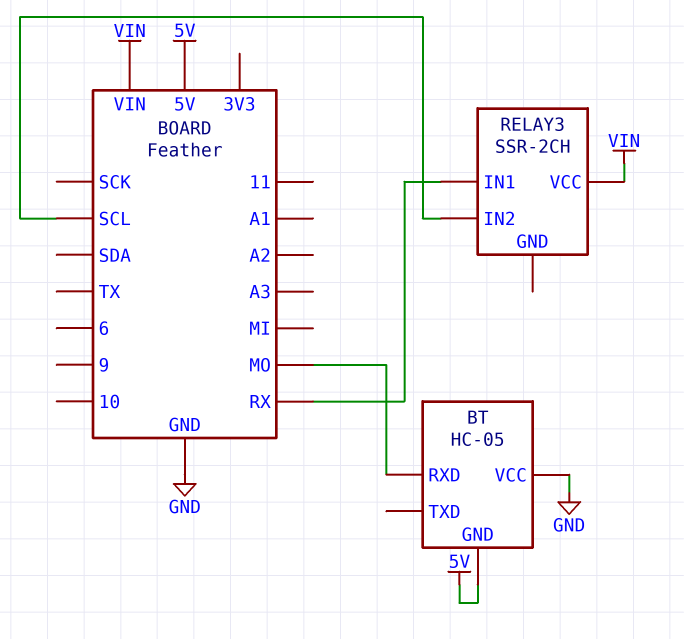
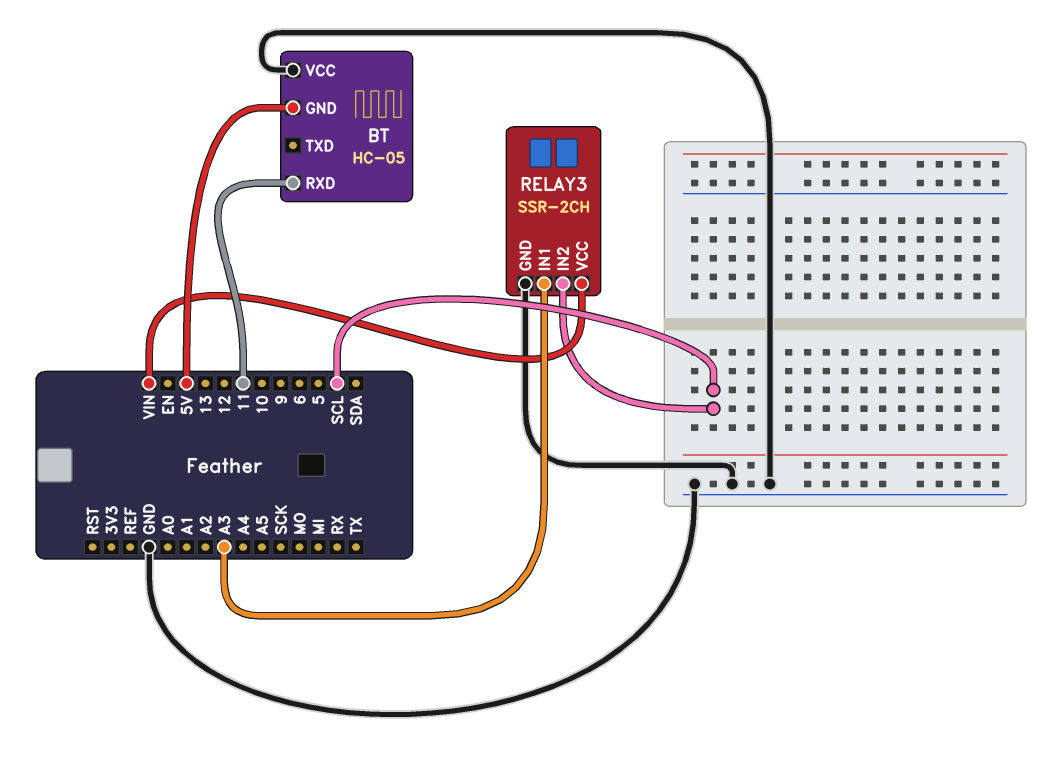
BT pin RXD: MO -> 11
RELAY3 pin GND: none -> GND
RELAY3 pin IN1: RX -> A3

